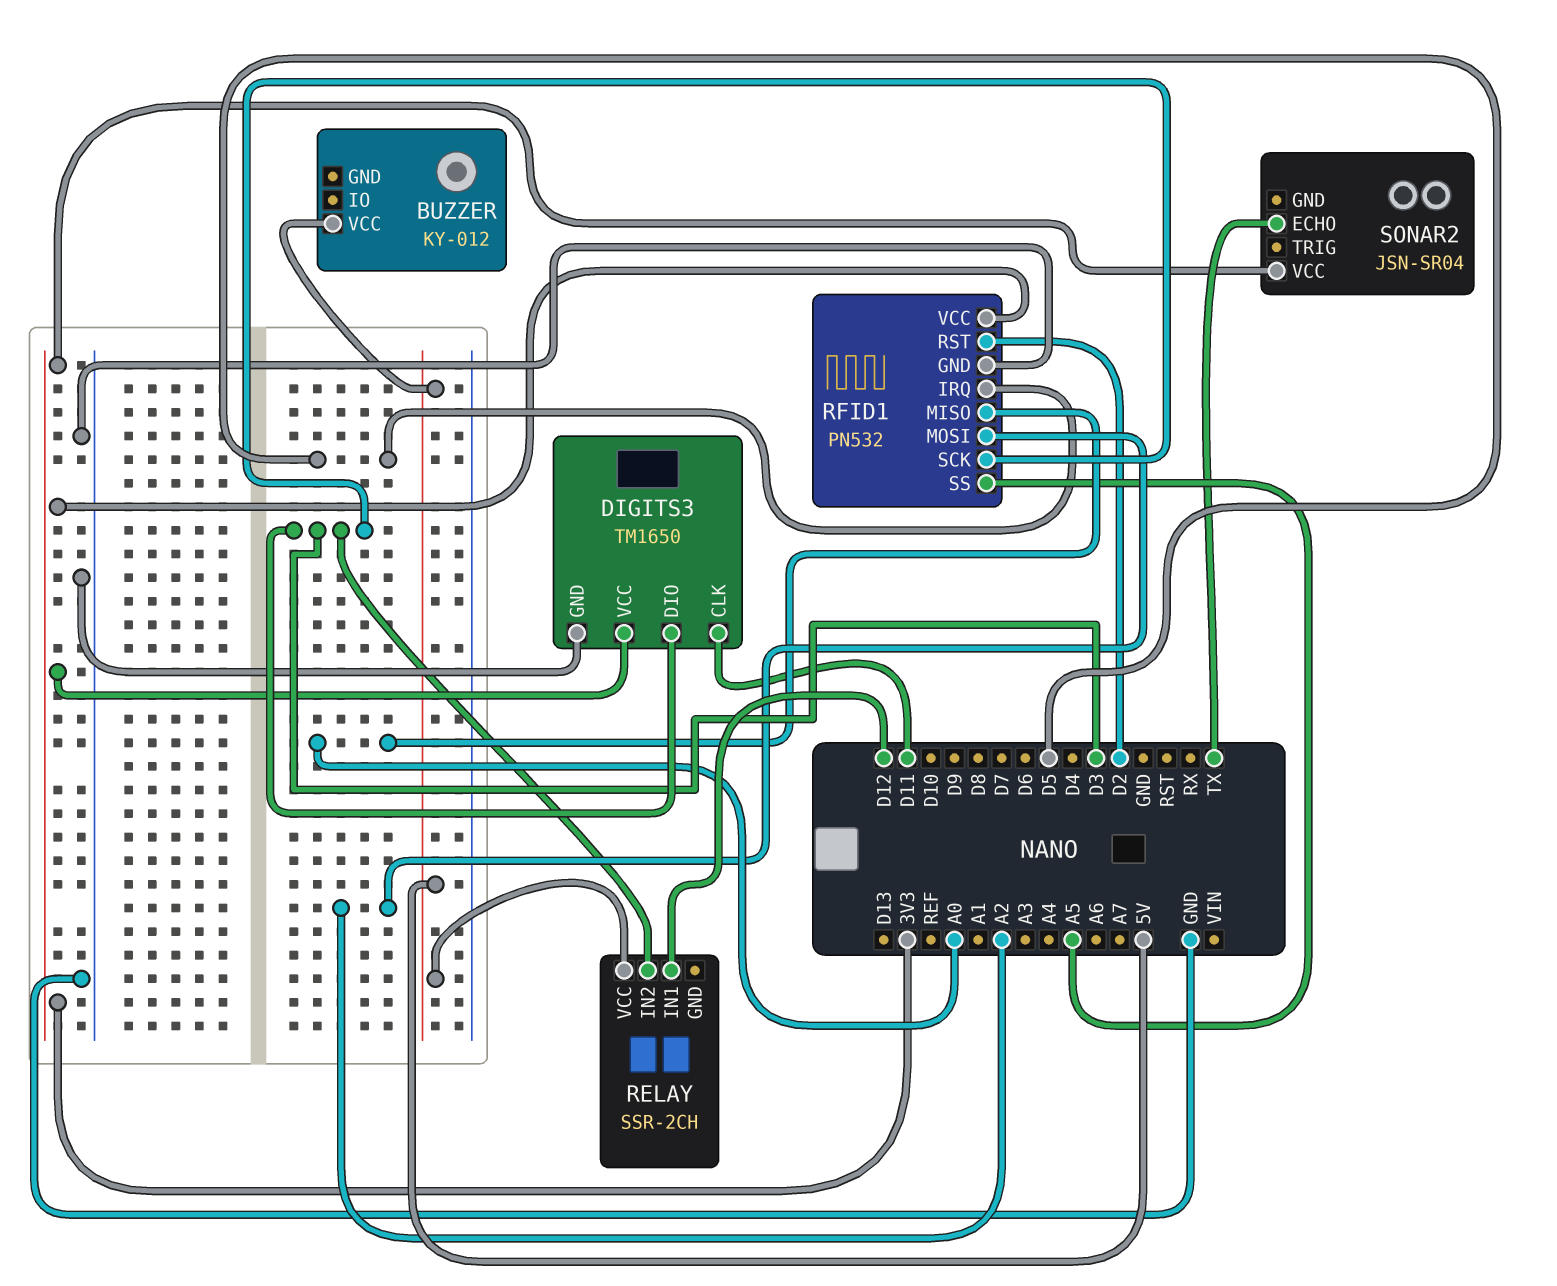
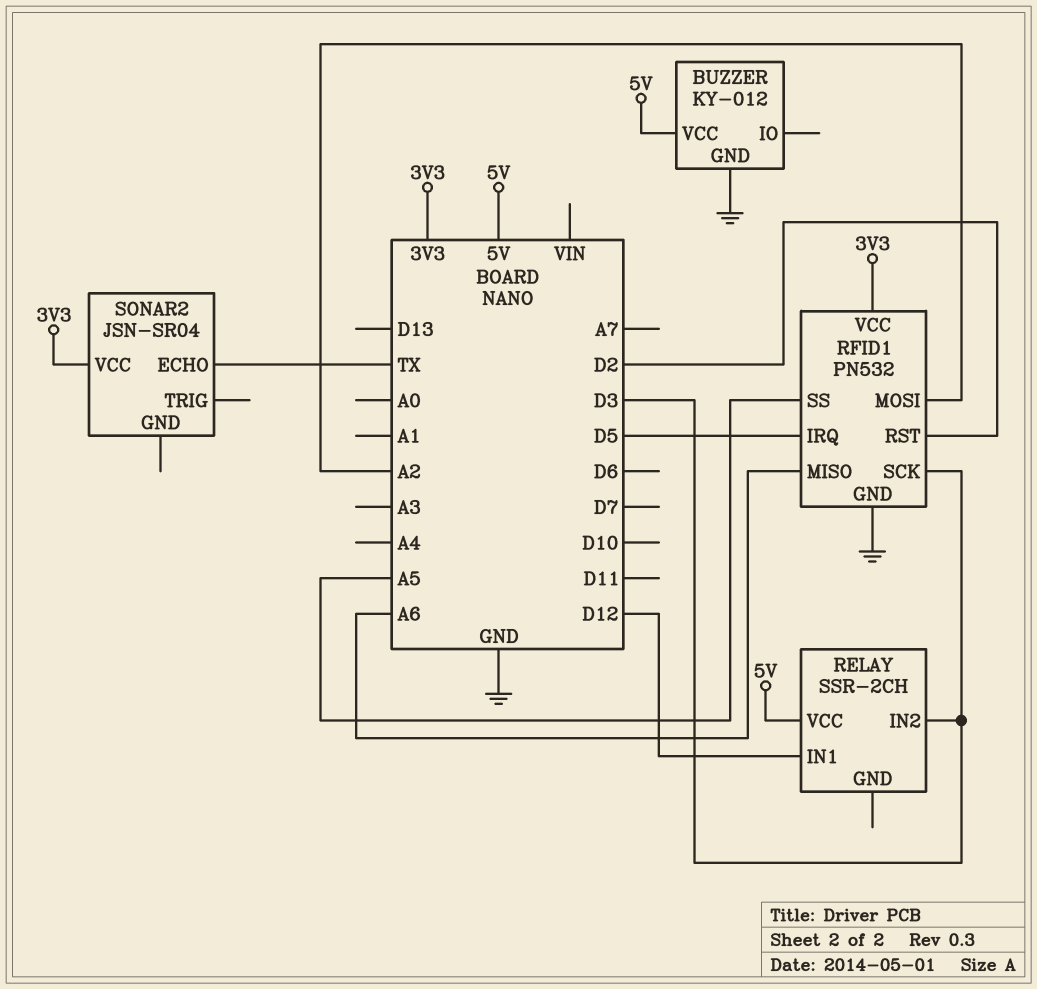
BUZZER pin GND: none -> GND
DIGITS3: TM1650 -> none
DIGITS3 pin CLK: D11 -> none
DIGITS3 pin DIO: D3 -> none
DIGITS3 pin GND: GND -> none
DIGITS3 pin VCC: 3V3 -> none
RFID1 pin MISO: A0 -> A6

